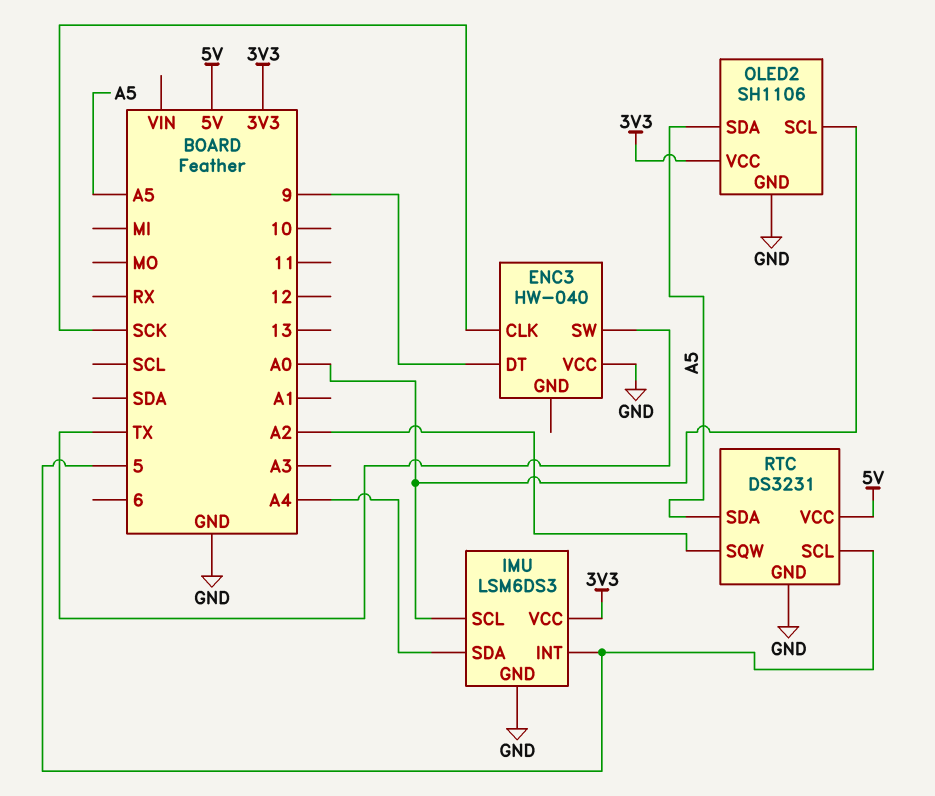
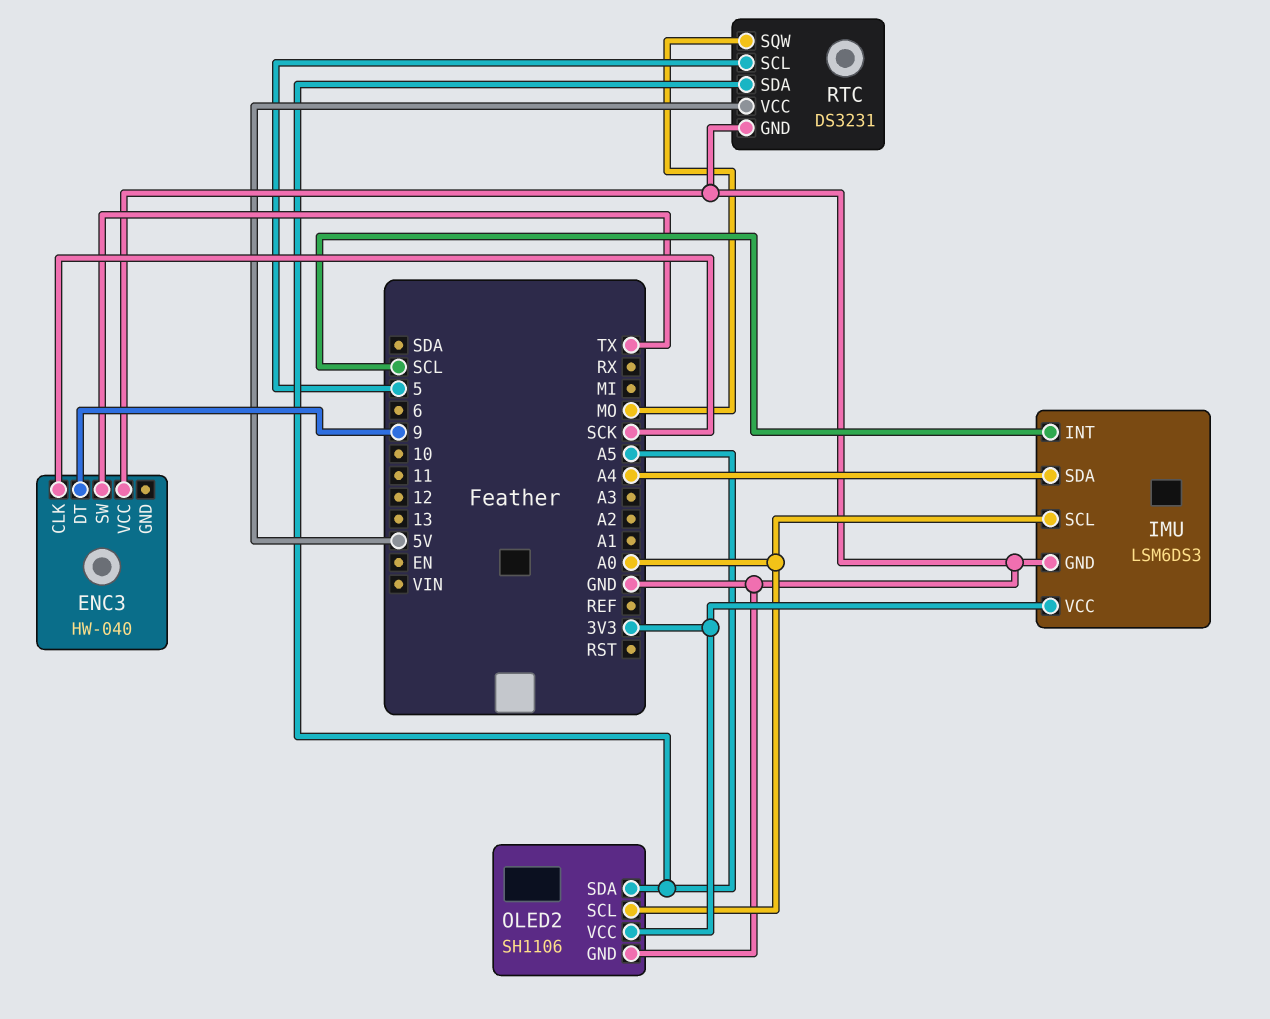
IMU pin INT: 5 -> SCL
RTC pin SQW: A2 -> MO

